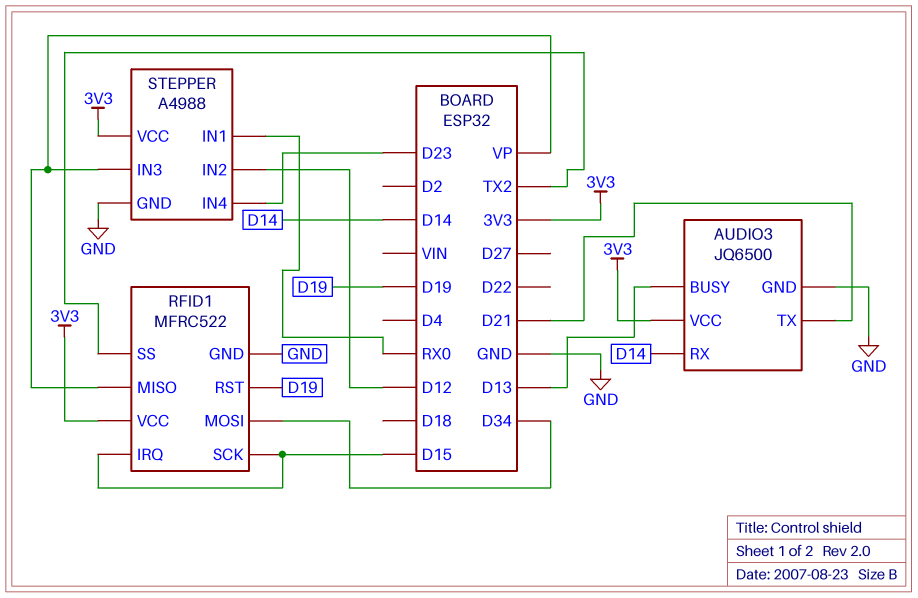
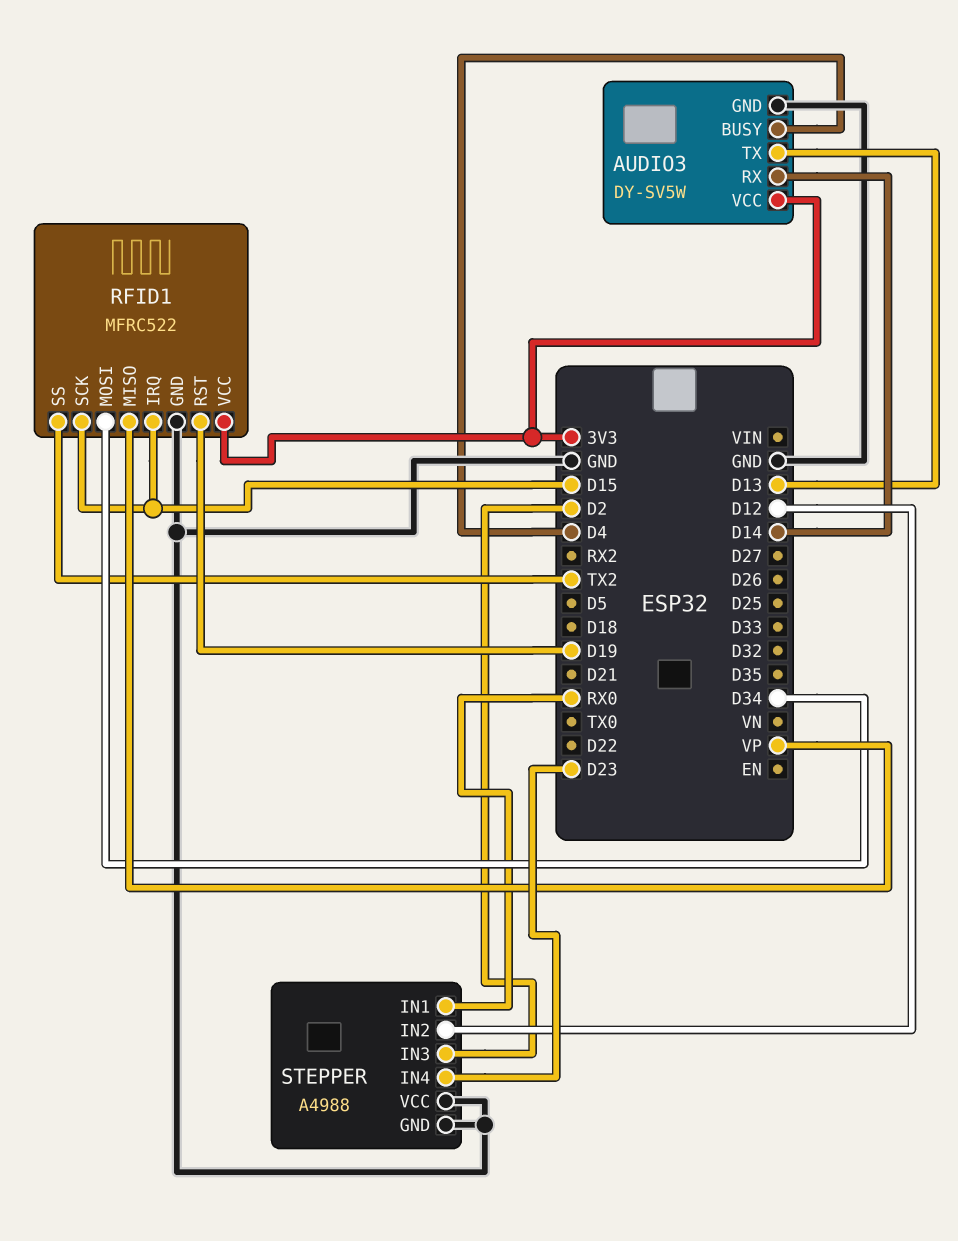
AUDIO3: JQ6500 -> DY-SV5W
AUDIO3 pin BUSY: D13 -> D4
AUDIO3 pin TX: D21 -> D13
STEPPER pin IN3: VP -> D2
STEPPER pin VCC: 3V3 -> GND

